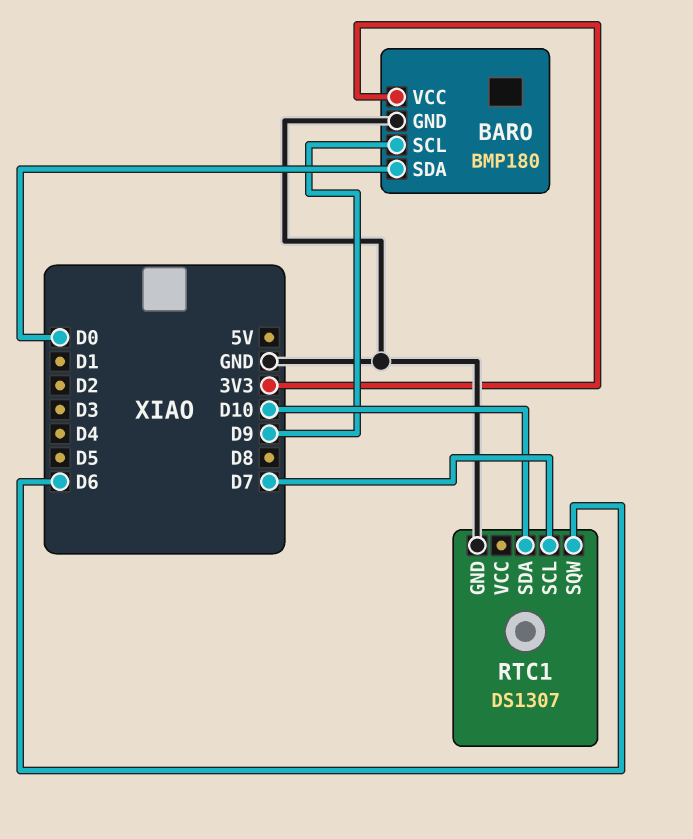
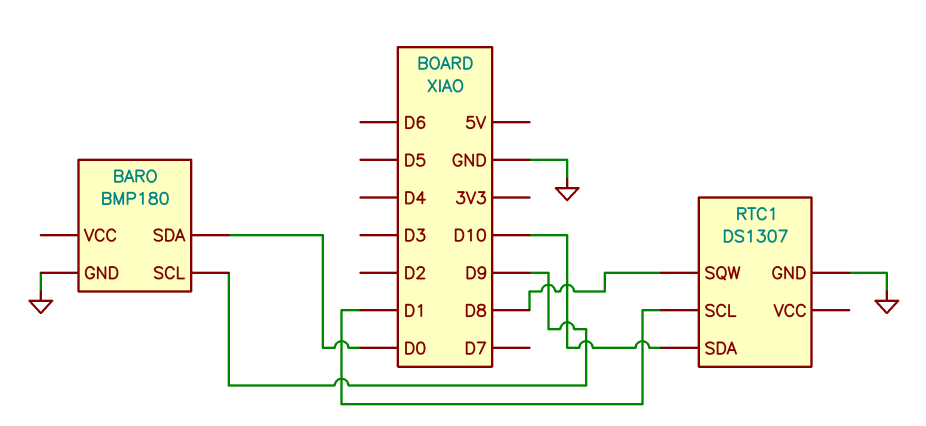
BARO pin VCC: 3V3 -> none
RTC1 pin SCL: D7 -> D1
RTC1 pin SQW: D6 -> D8

